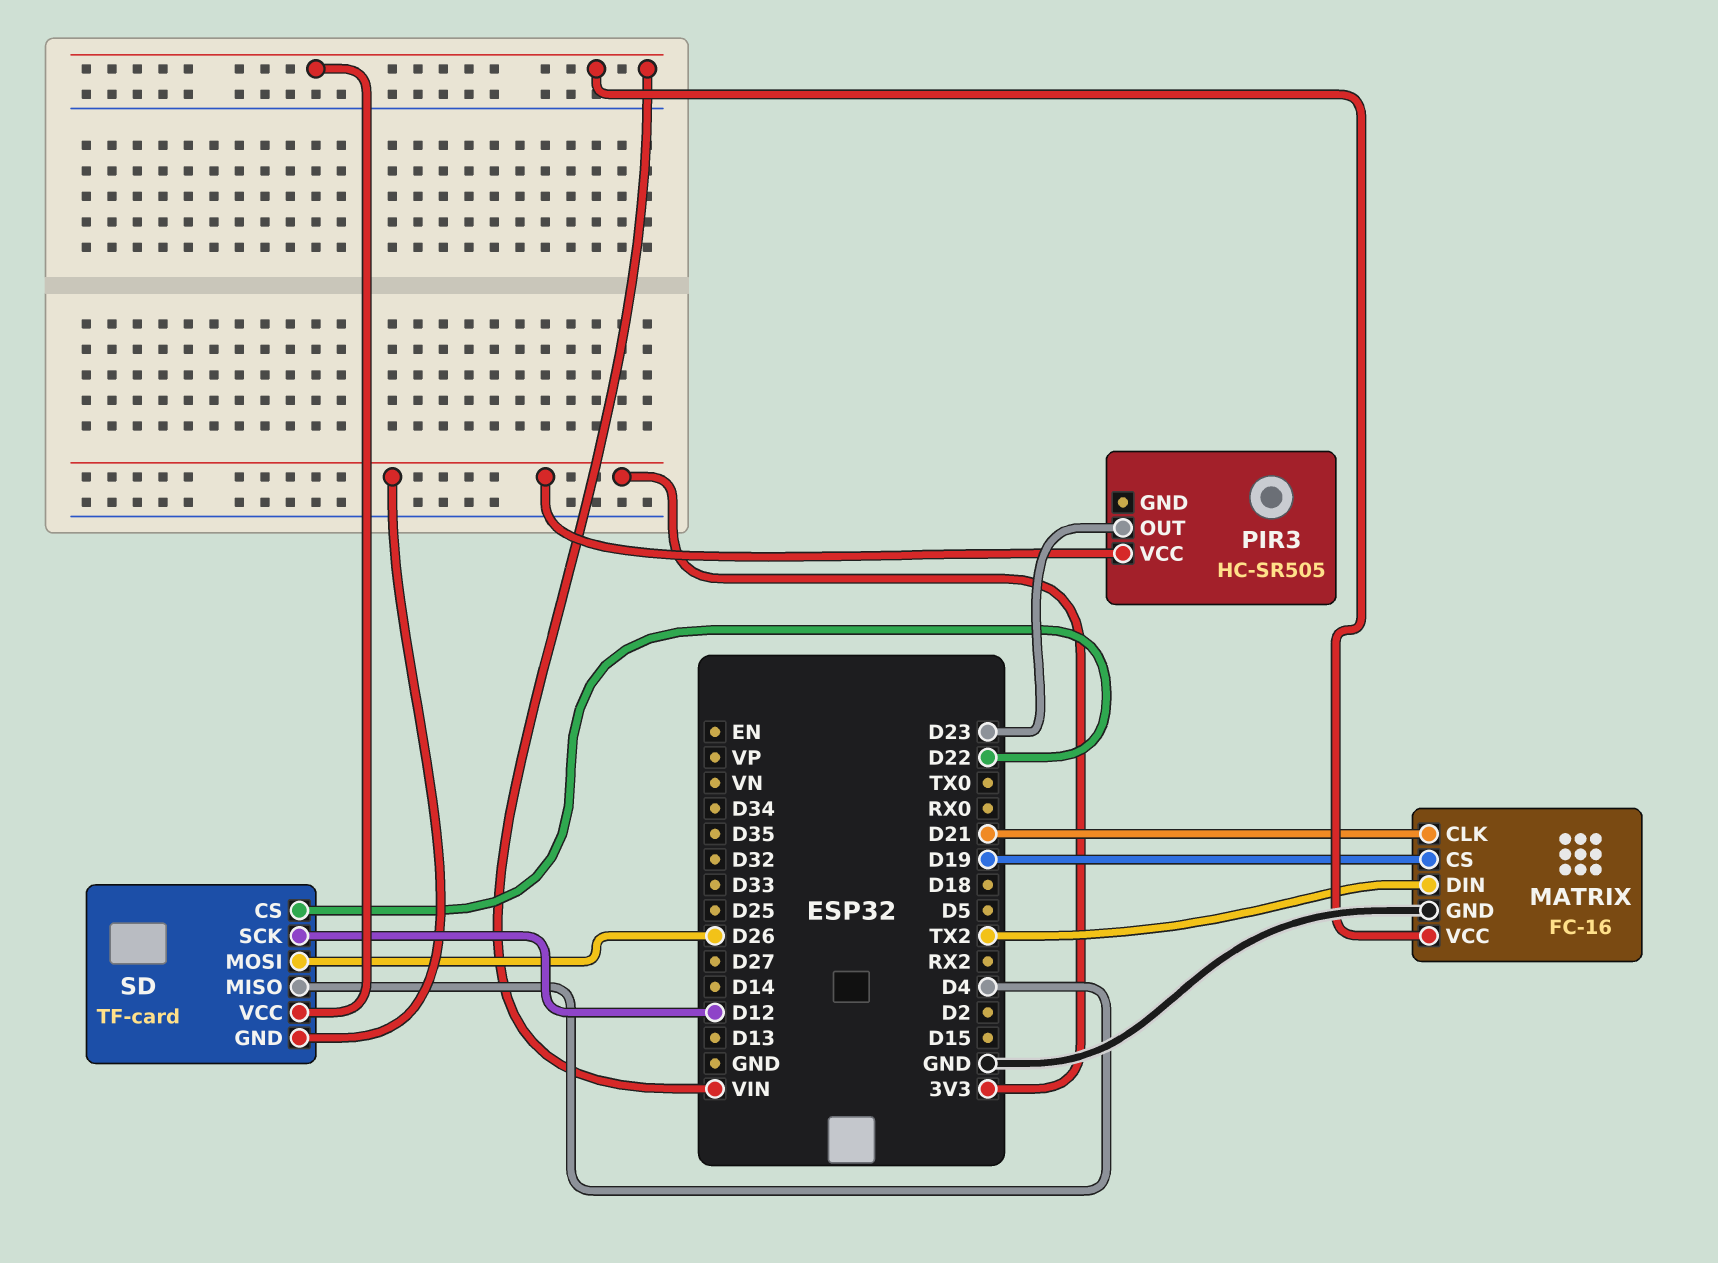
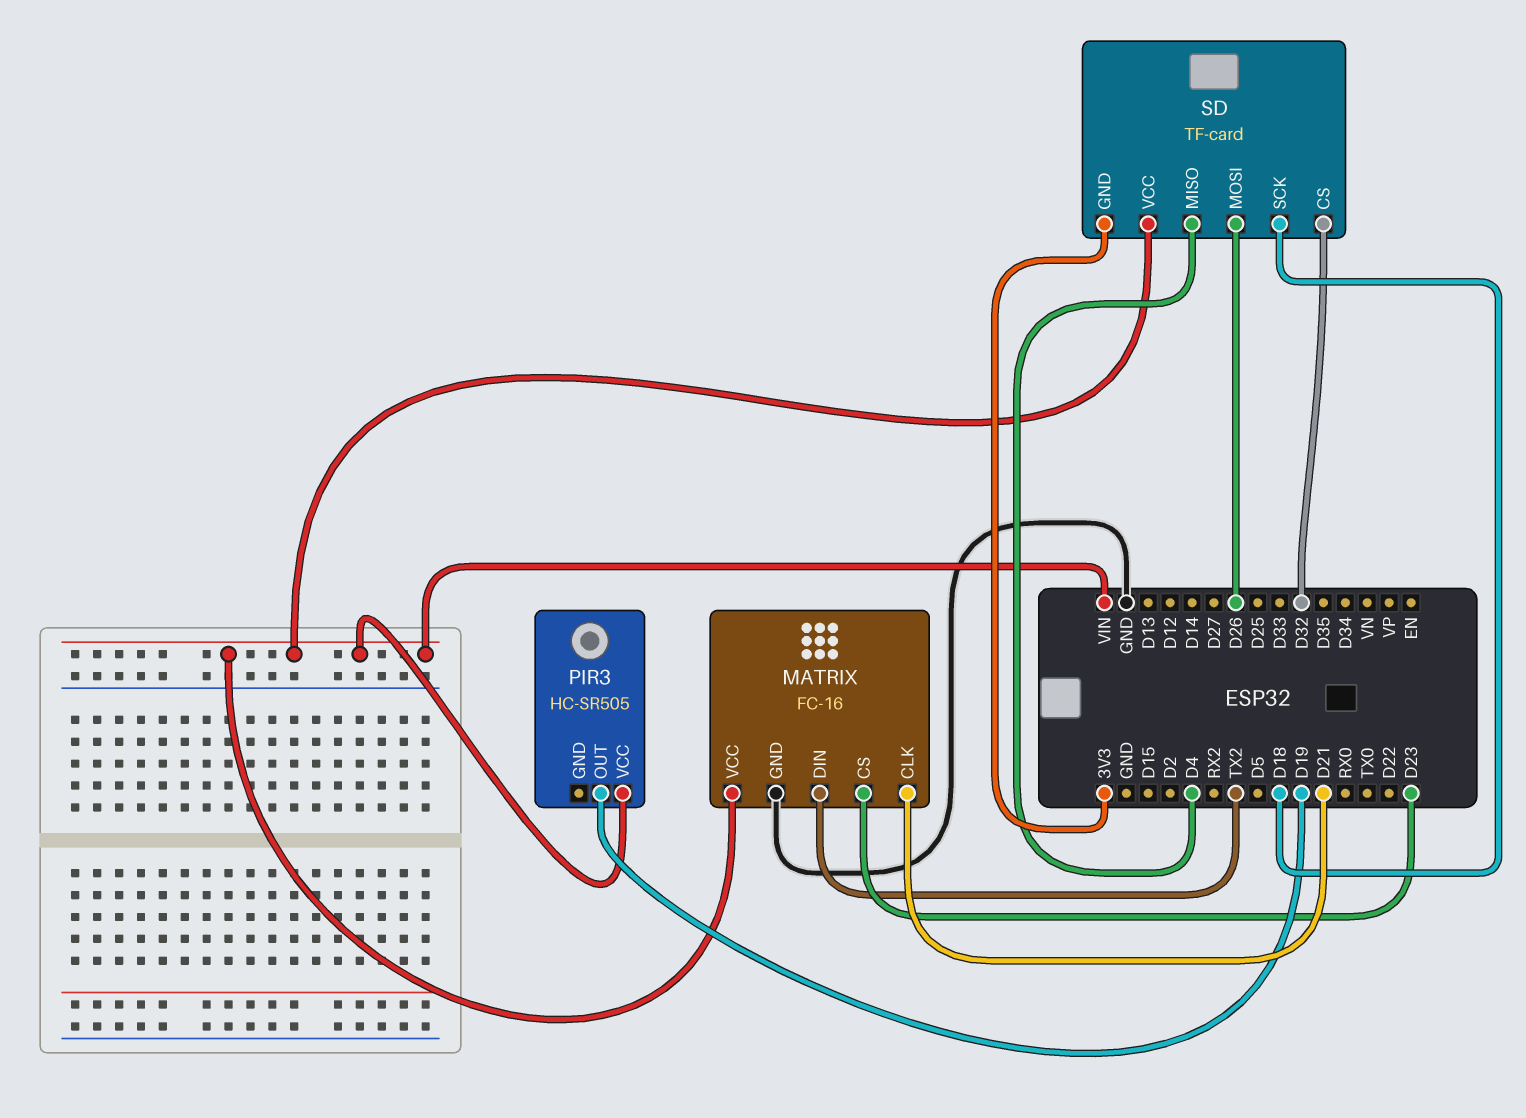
MATRIX pin CS: D19 -> D23
PIR3 pin OUT: D23 -> D19
PIR3 pin VCC: 3V3 -> VIN
SD pin CS: D22 -> D32
SD pin SCK: D12 -> D18

